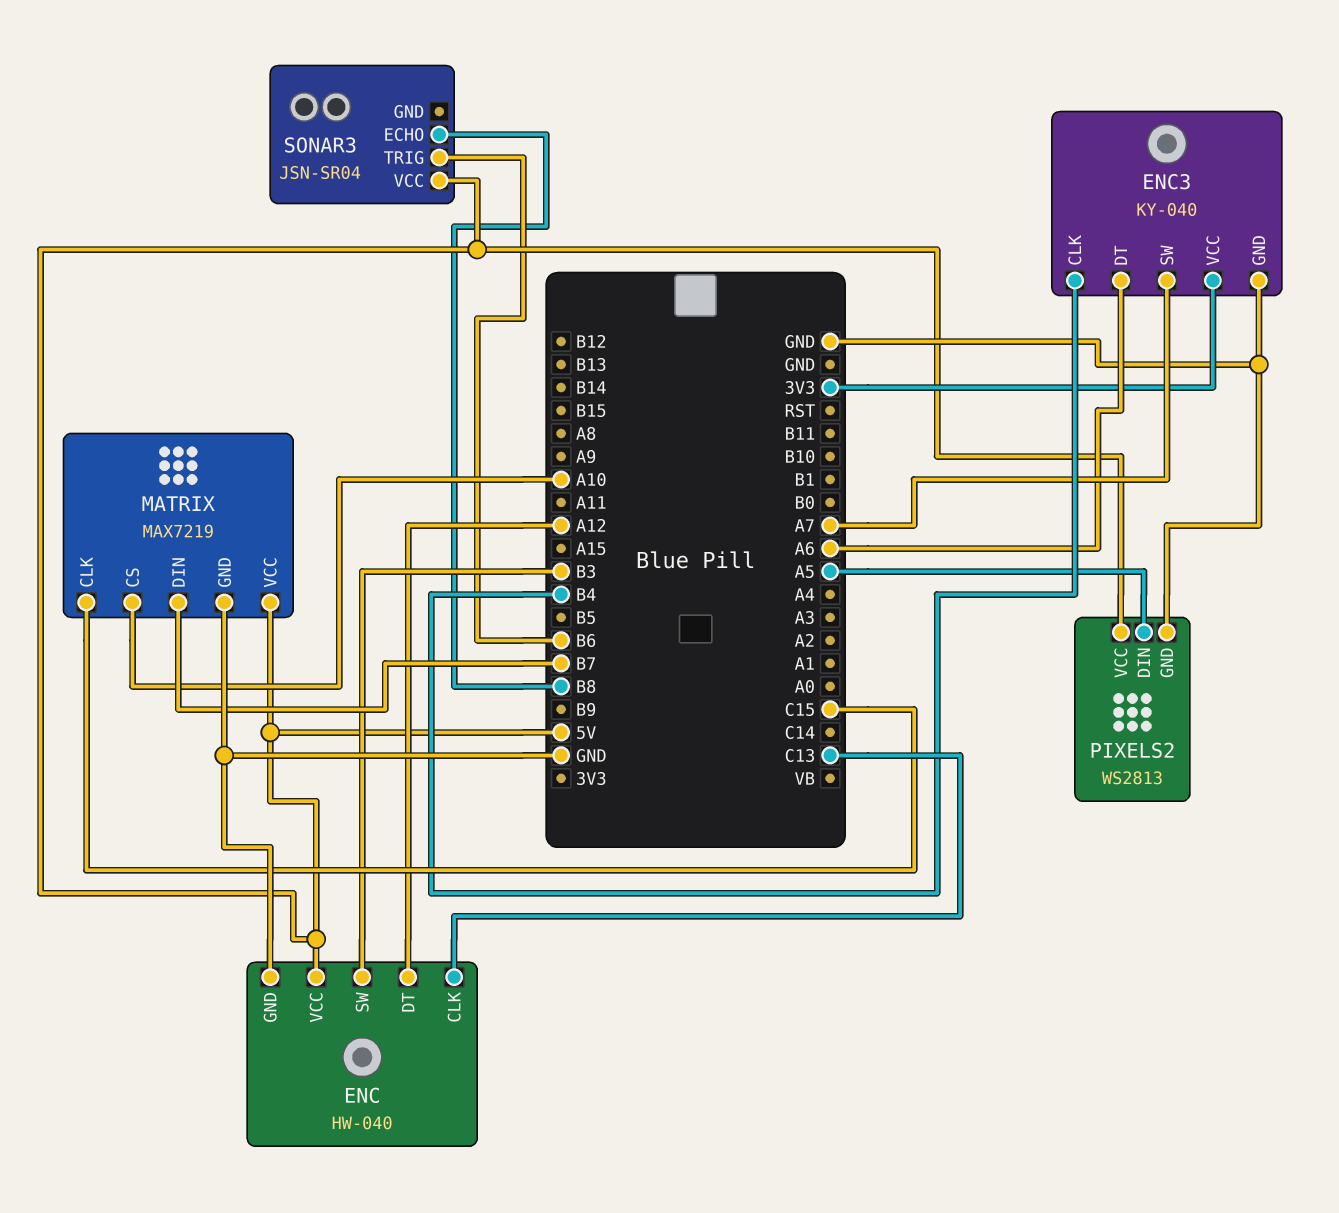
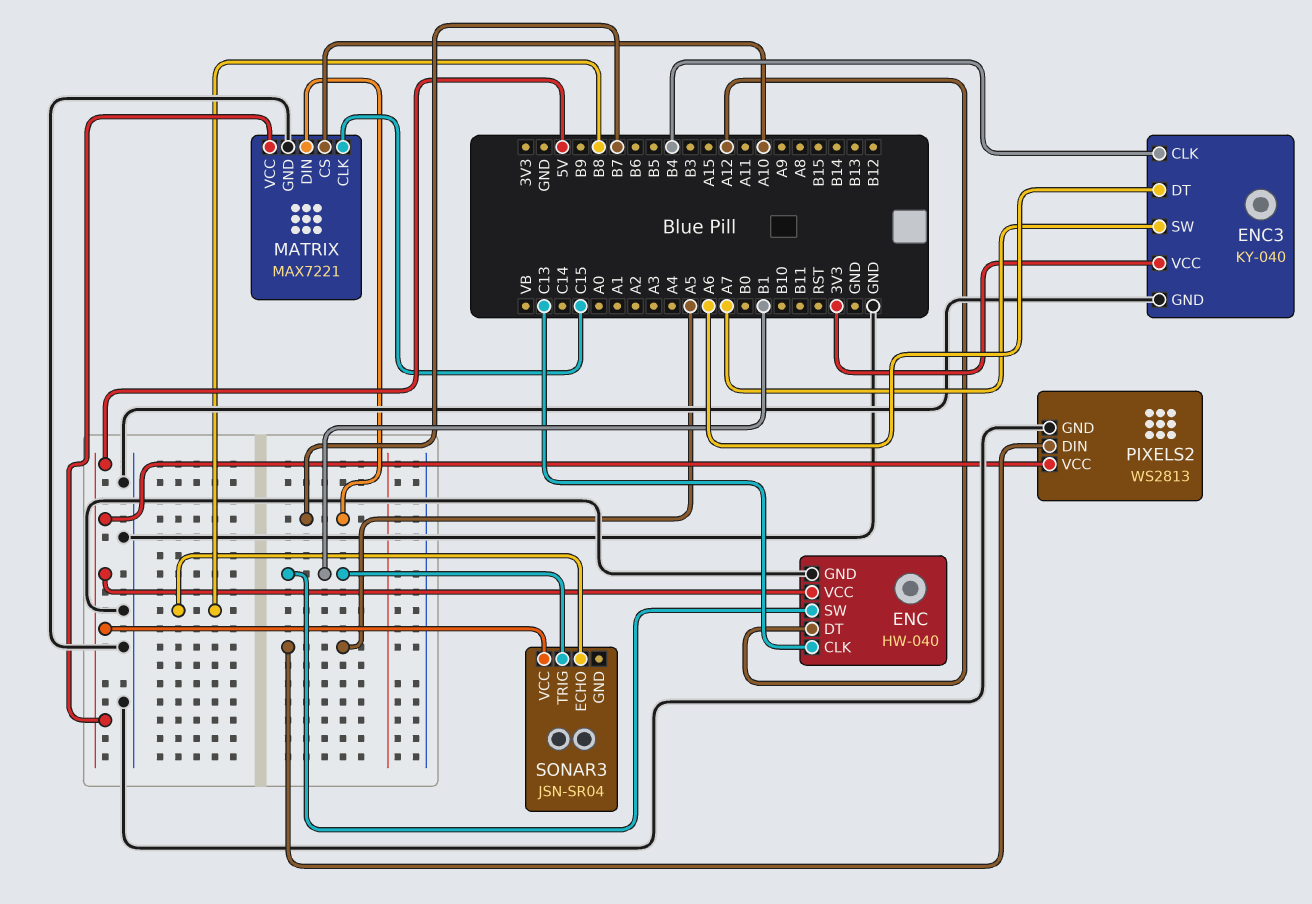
ENC pin SW: B3 -> B1
MATRIX: MAX7219 -> MAX7221
SONAR3 pin TRIG: B6 -> B1

